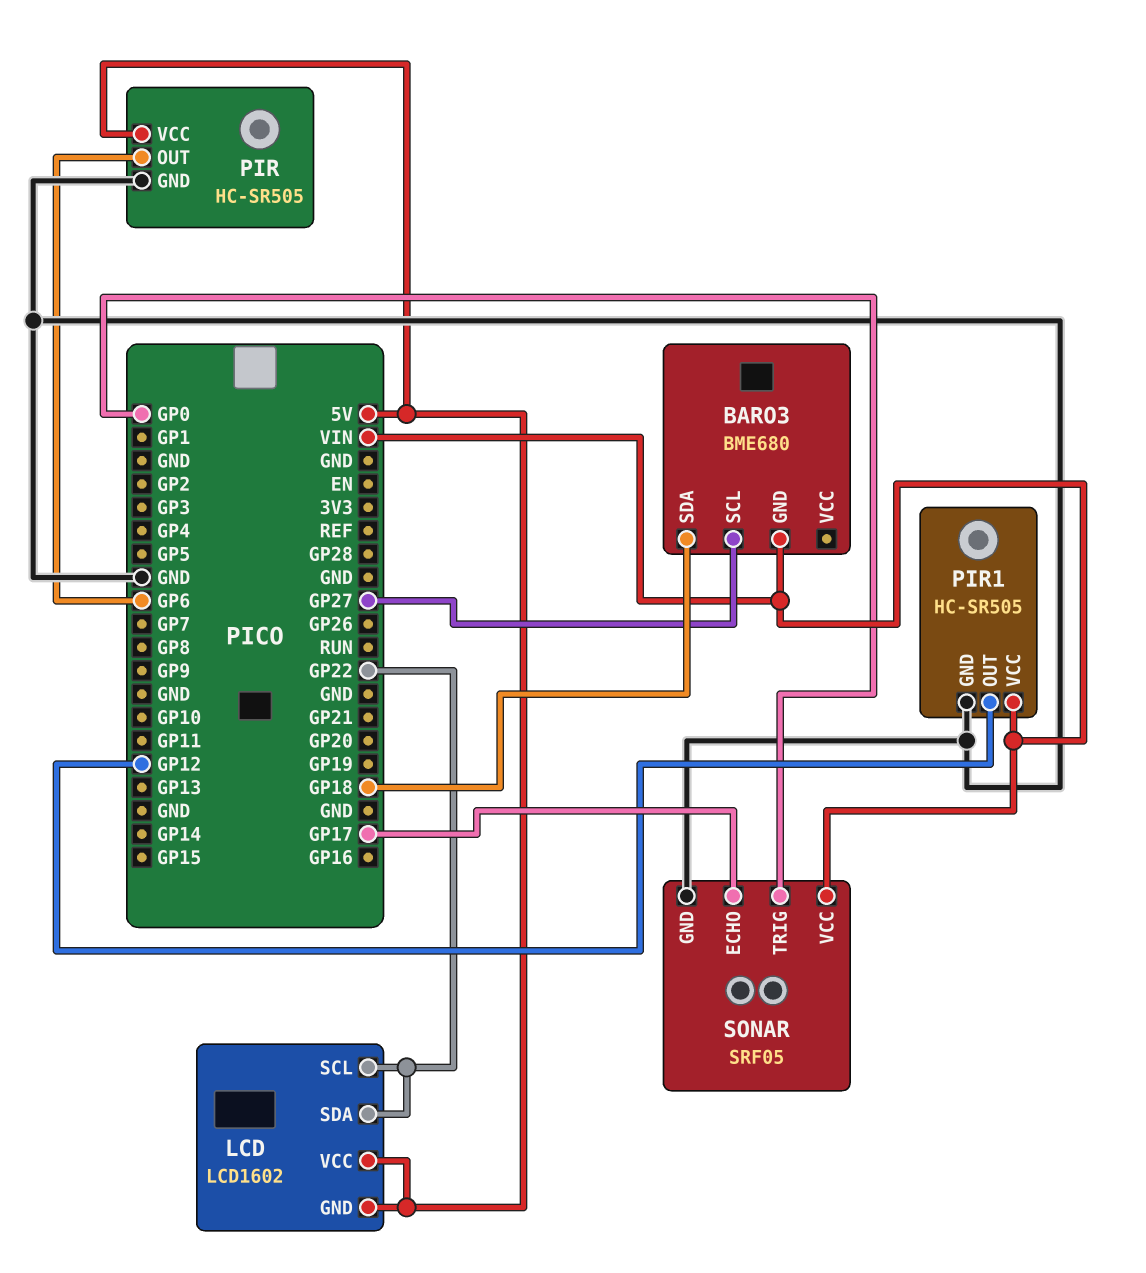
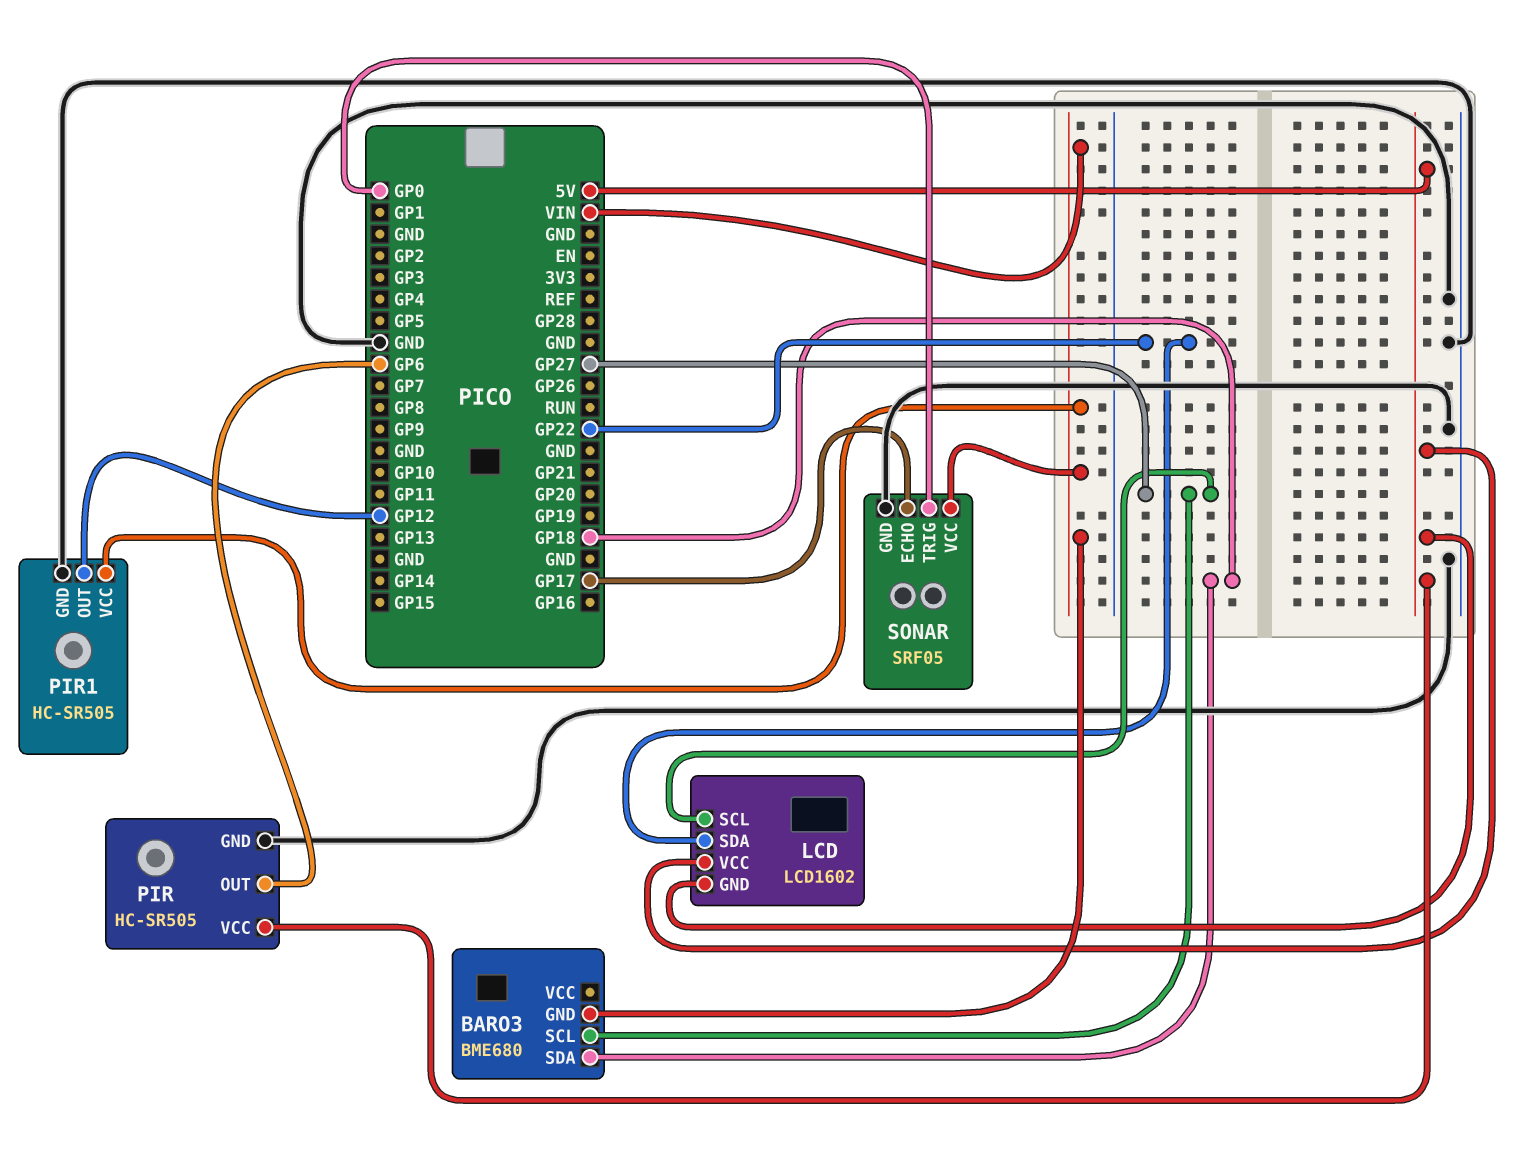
LCD pin SCL: GP22 -> GP27

